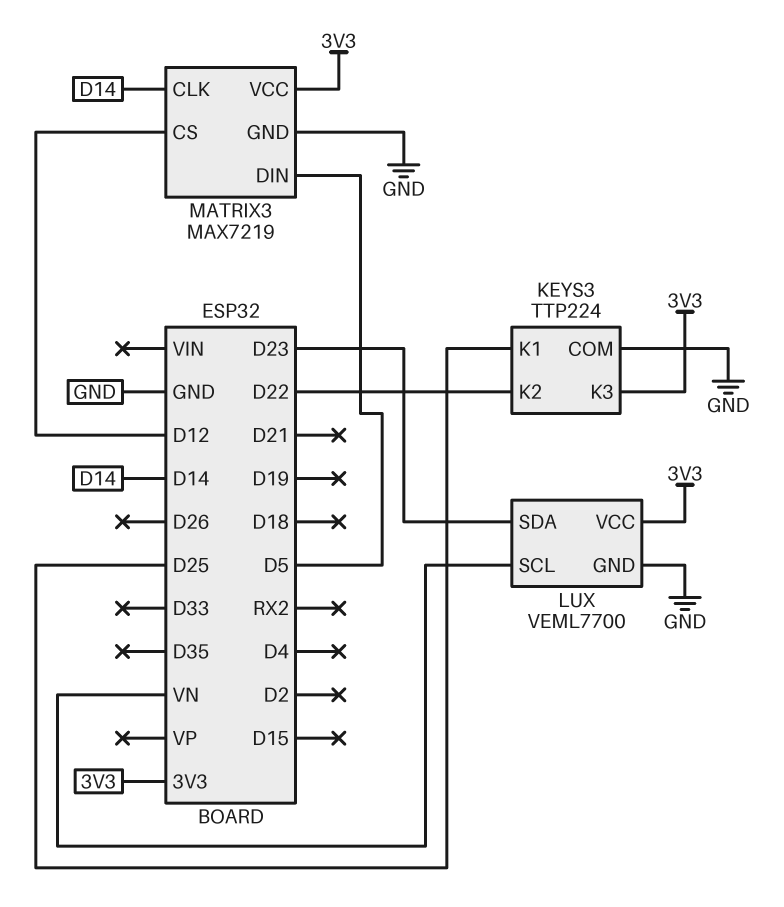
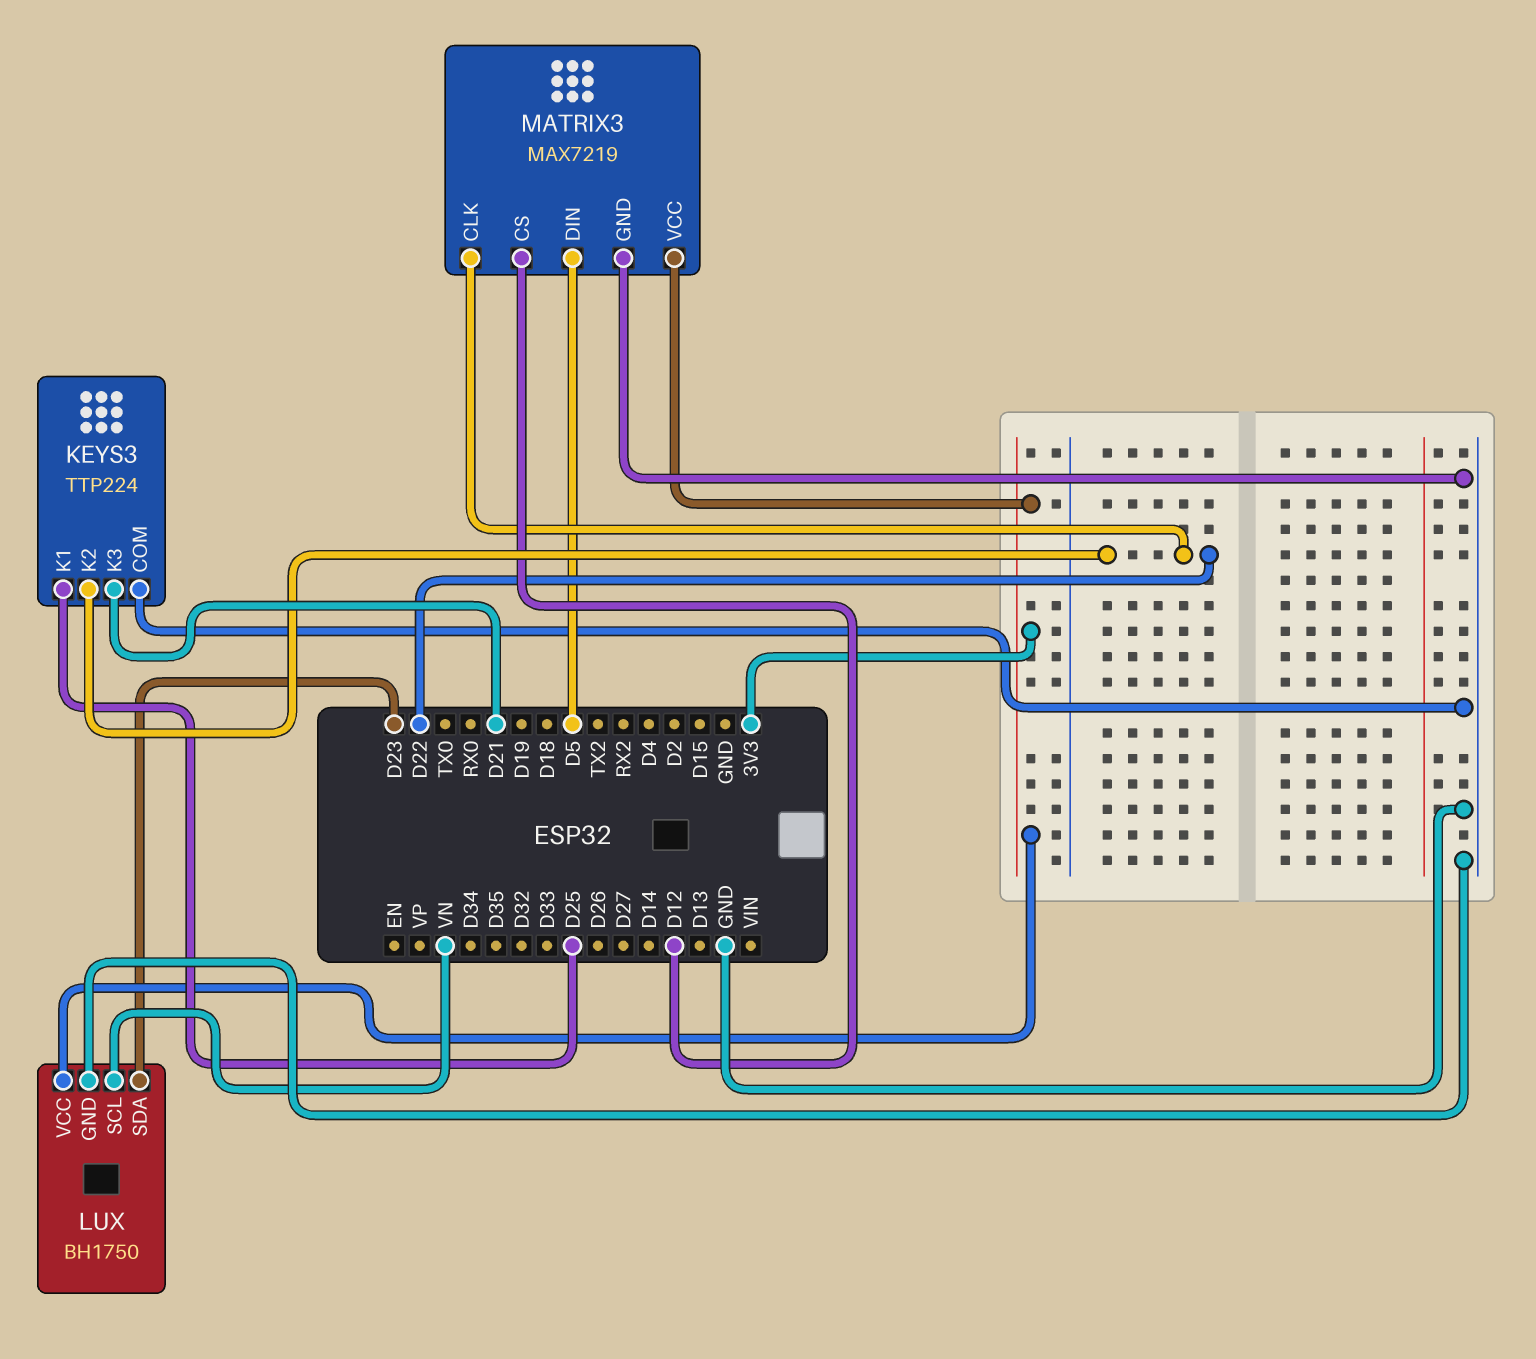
KEYS3 pin K3: 3V3 -> D21
LUX: VEML7700 -> BH1750
MATRIX3 pin CLK: D14 -> D22

